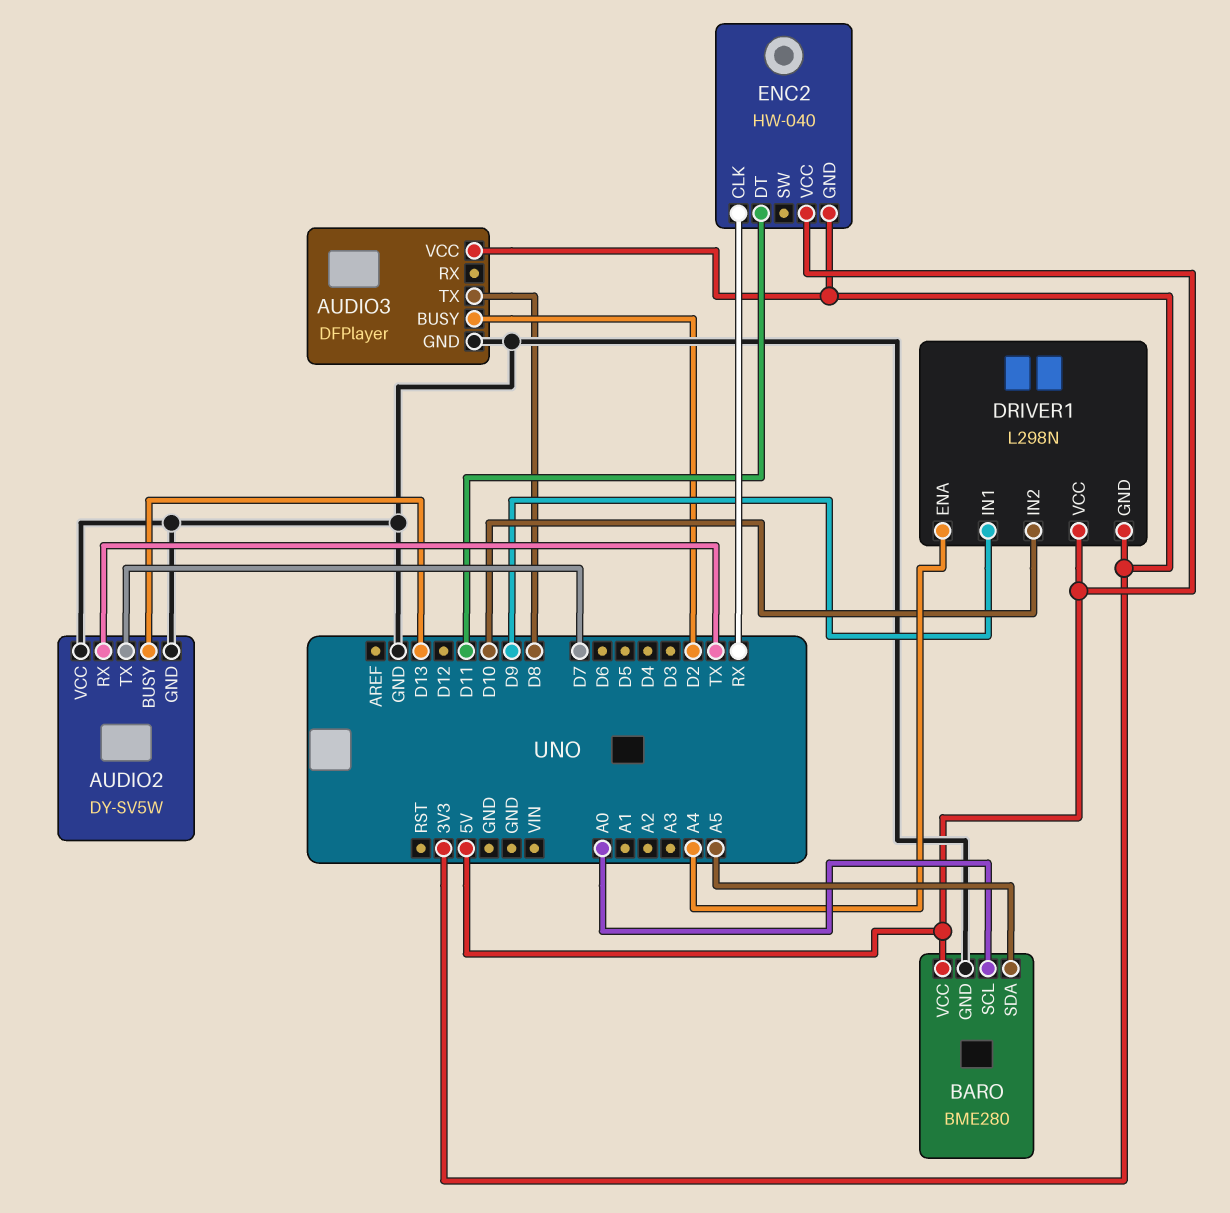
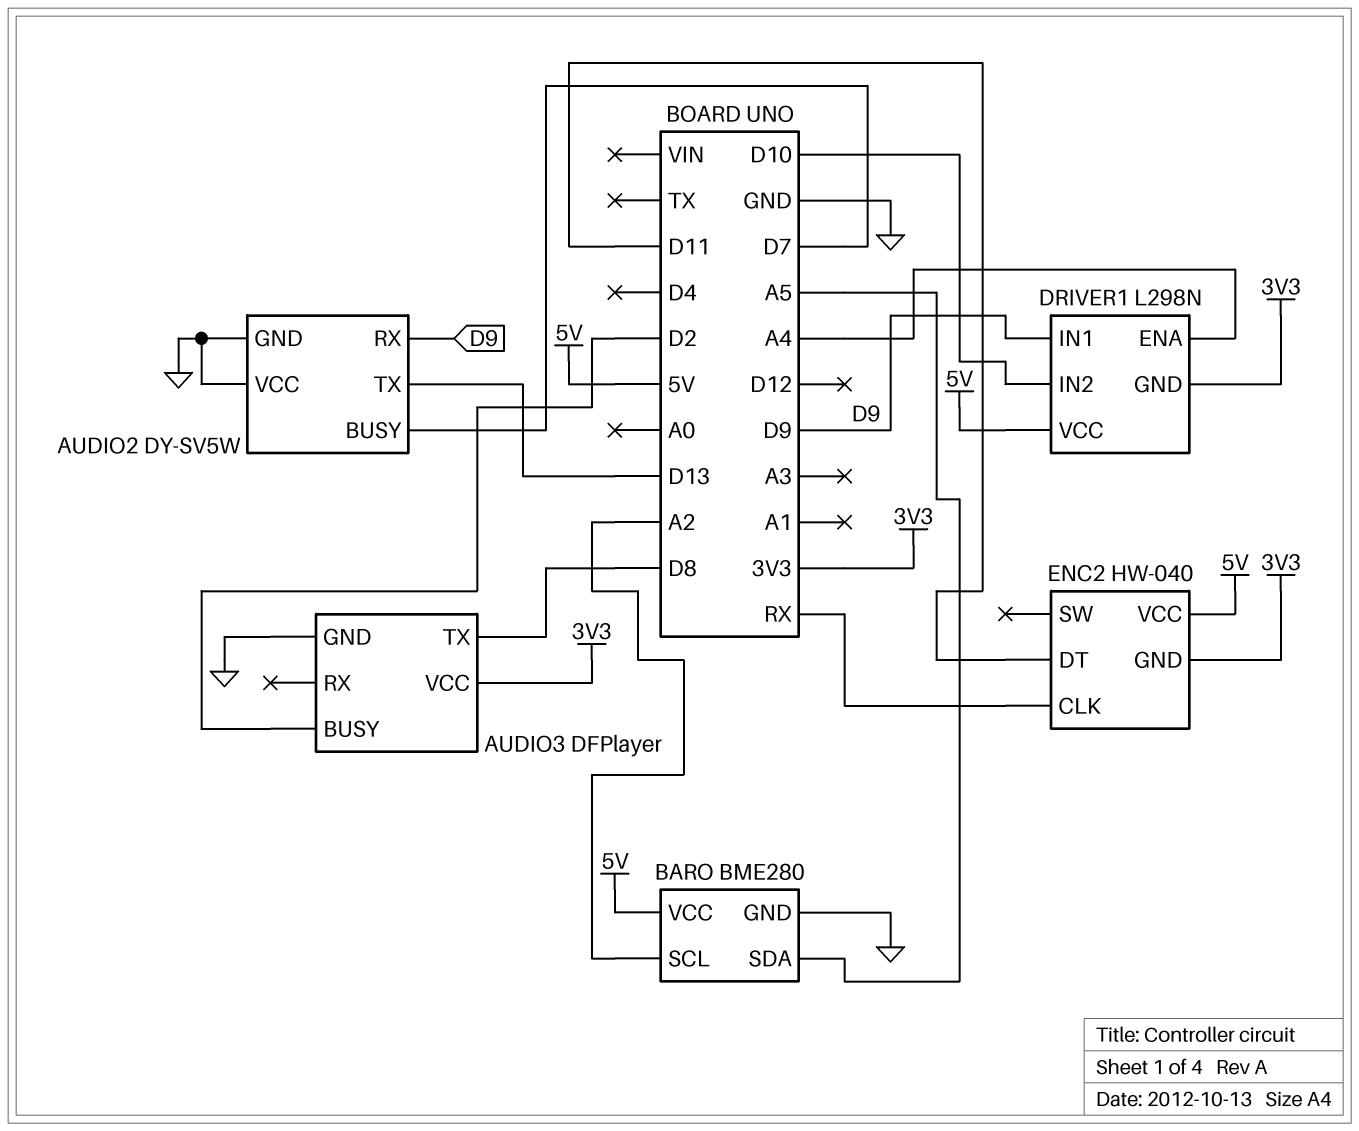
AUDIO2 pin BUSY: D13 -> D7
AUDIO2 pin RX: TX -> D9
AUDIO2 pin TX: D7 -> D13
BARO pin SCL: A0 -> A2

